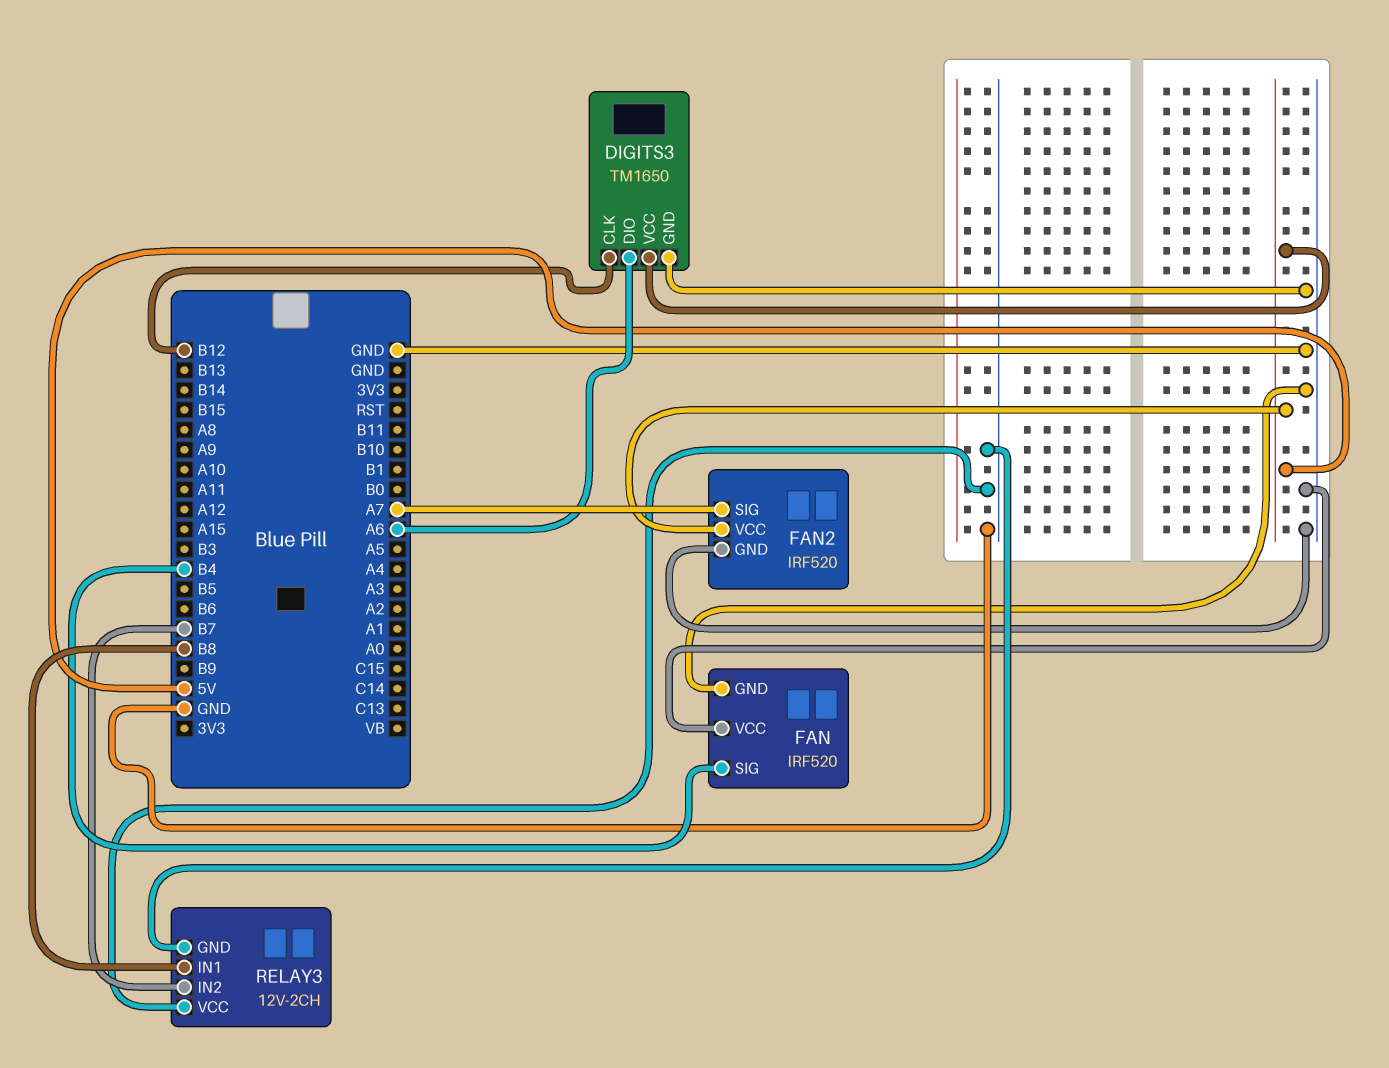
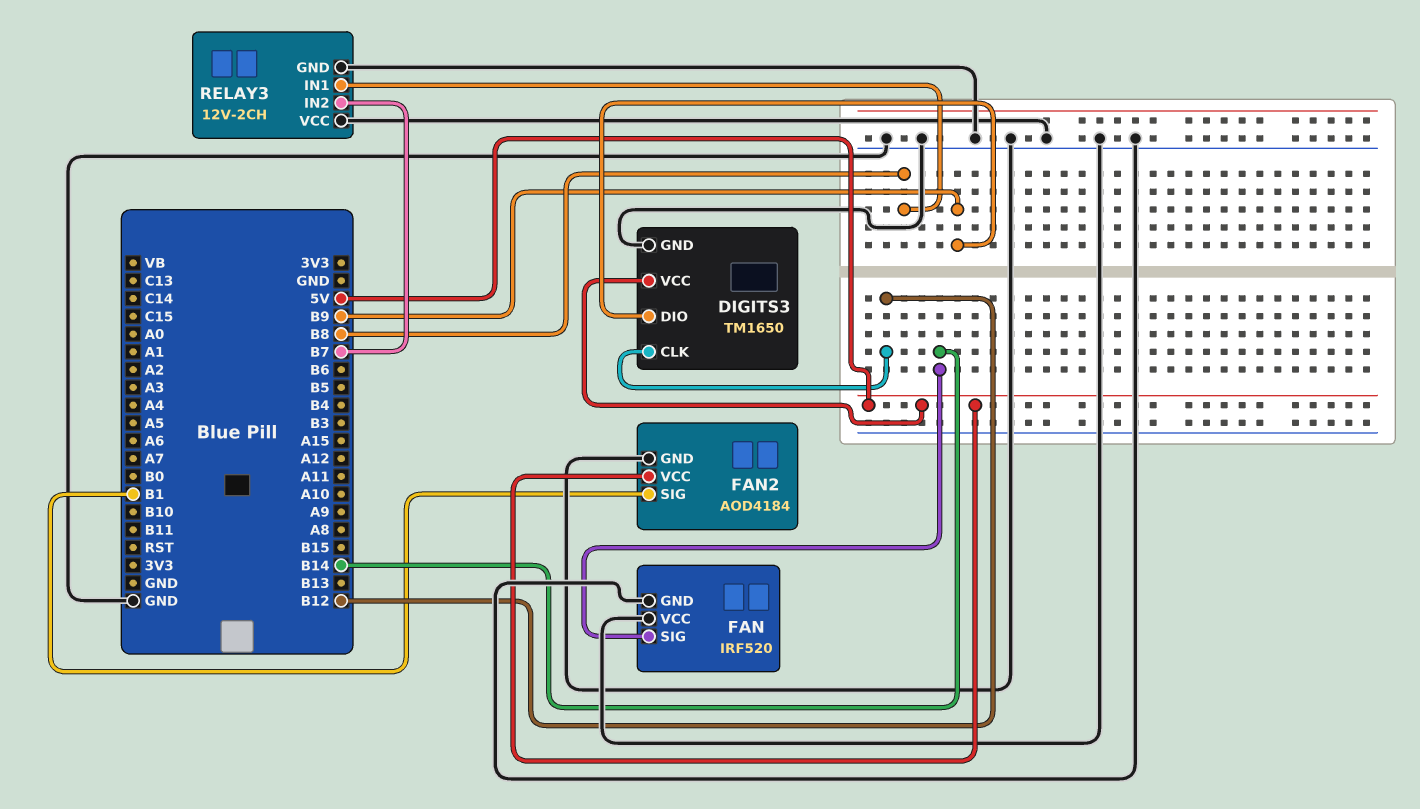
DIGITS3 pin DIO: A6 -> B9
FAN pin SIG: B4 -> B14
FAN2: IRF520 -> AOD4184
FAN2 pin SIG: A7 -> B1

